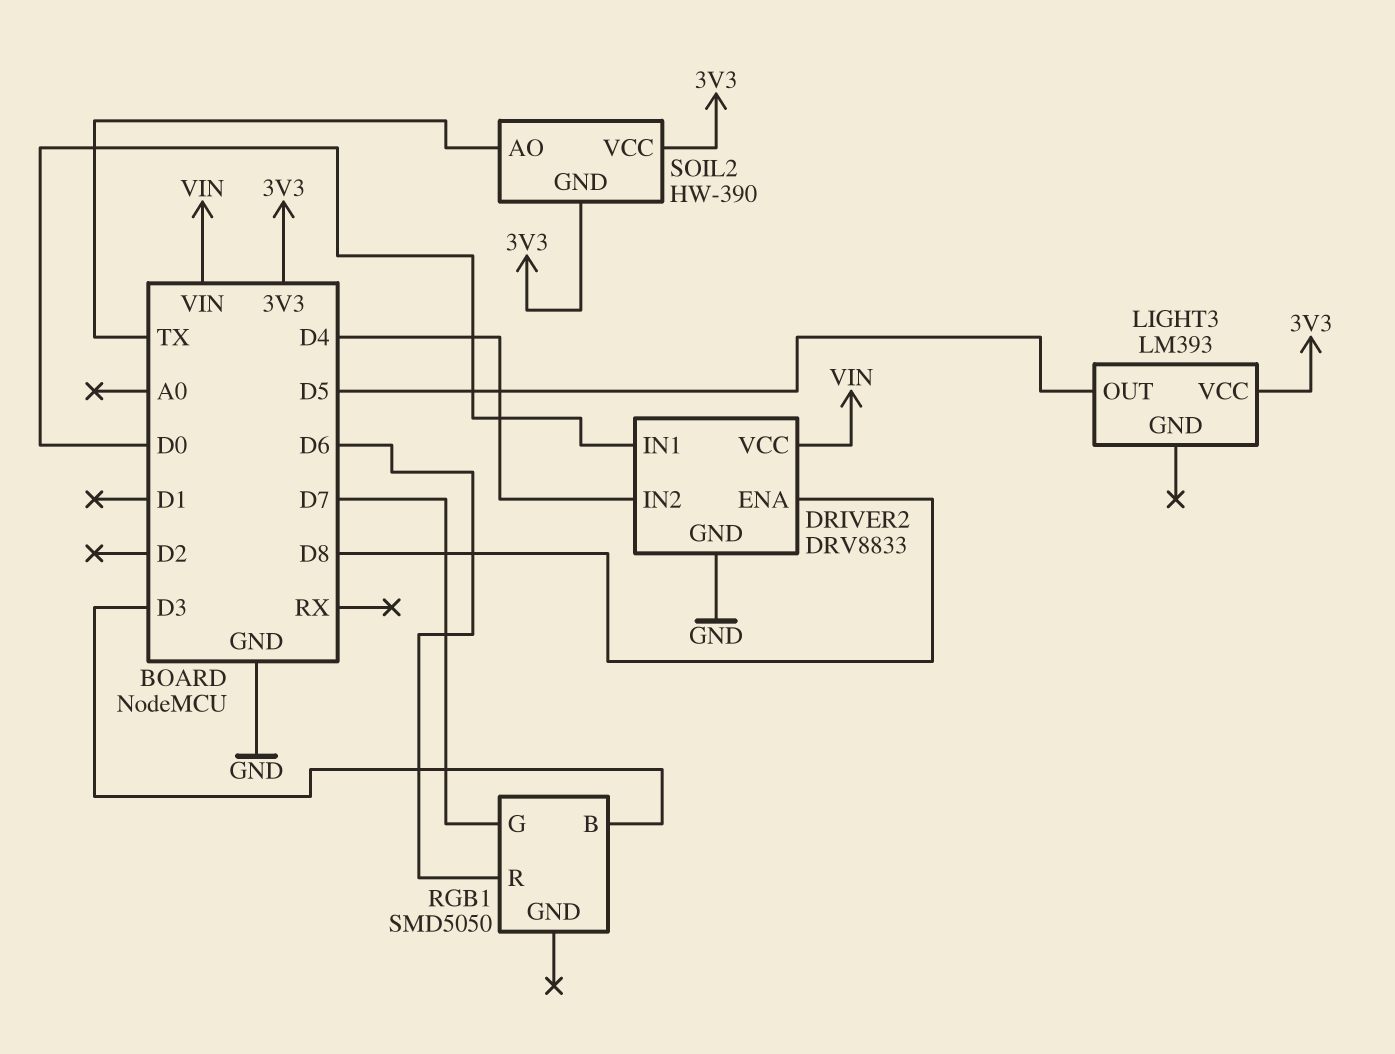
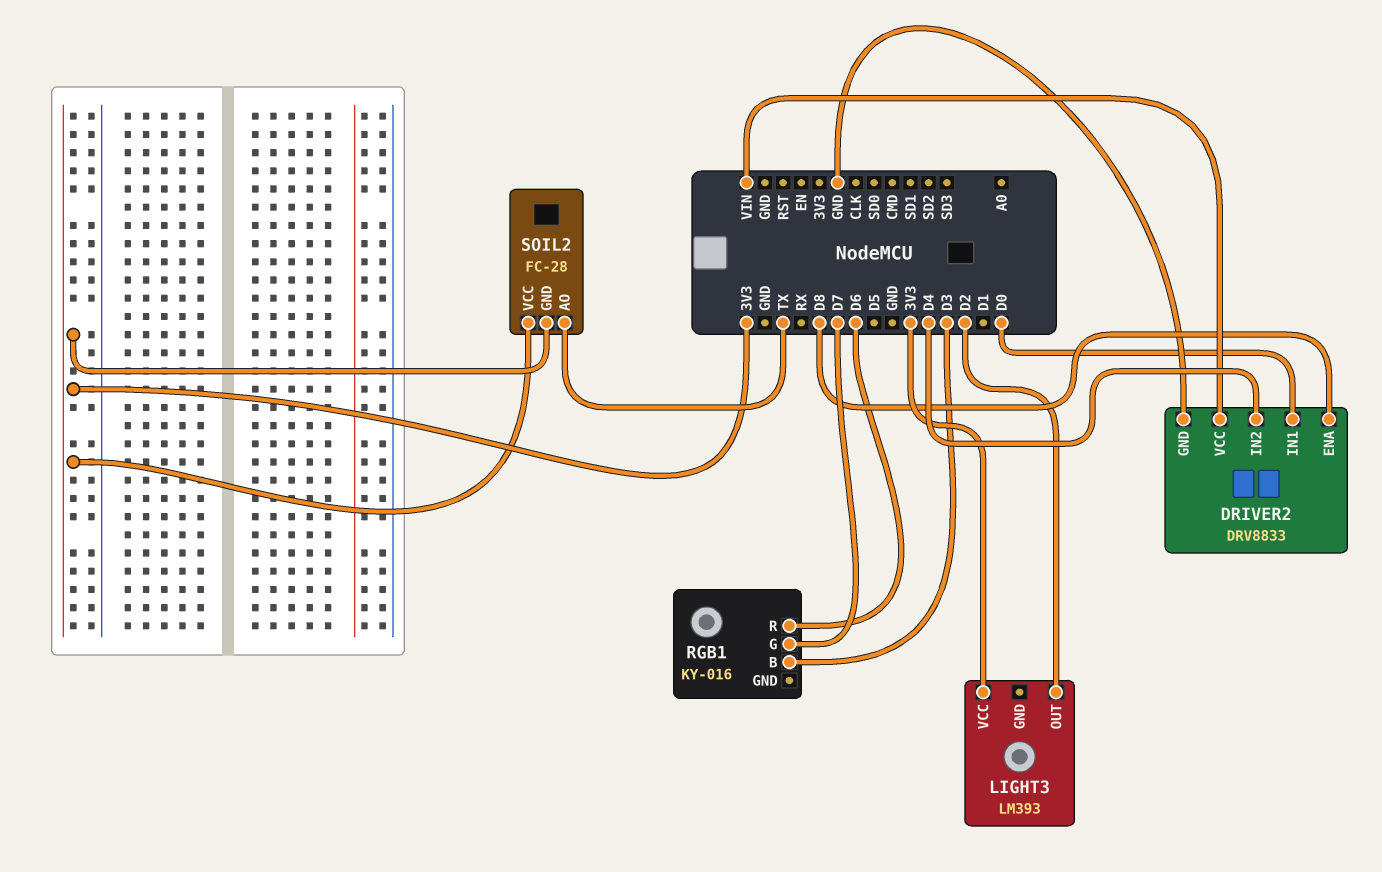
LIGHT3 pin OUT: D5 -> D2
RGB1: SMD5050 -> KY-016
SOIL2: HW-390 -> FC-28

